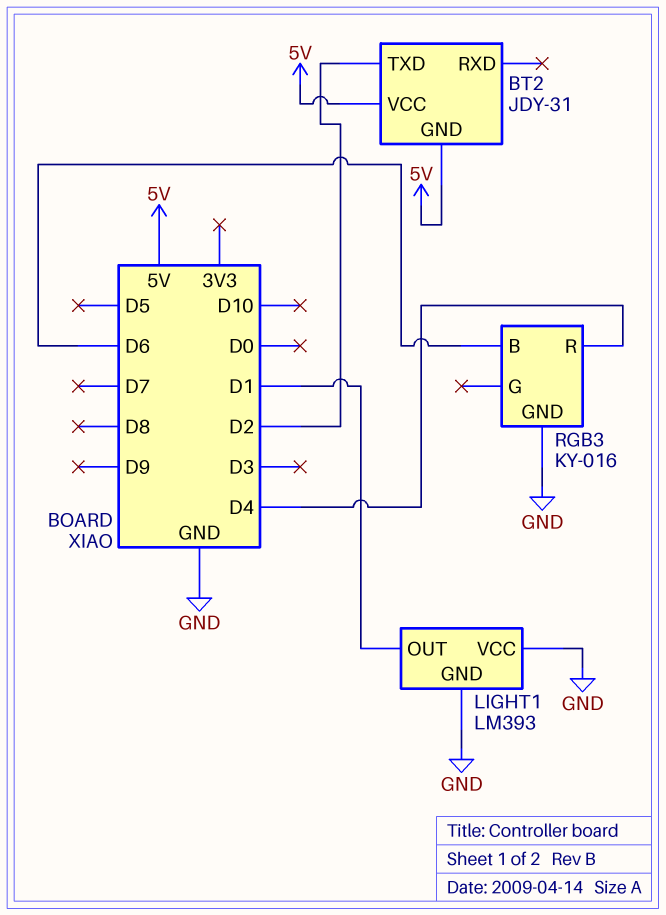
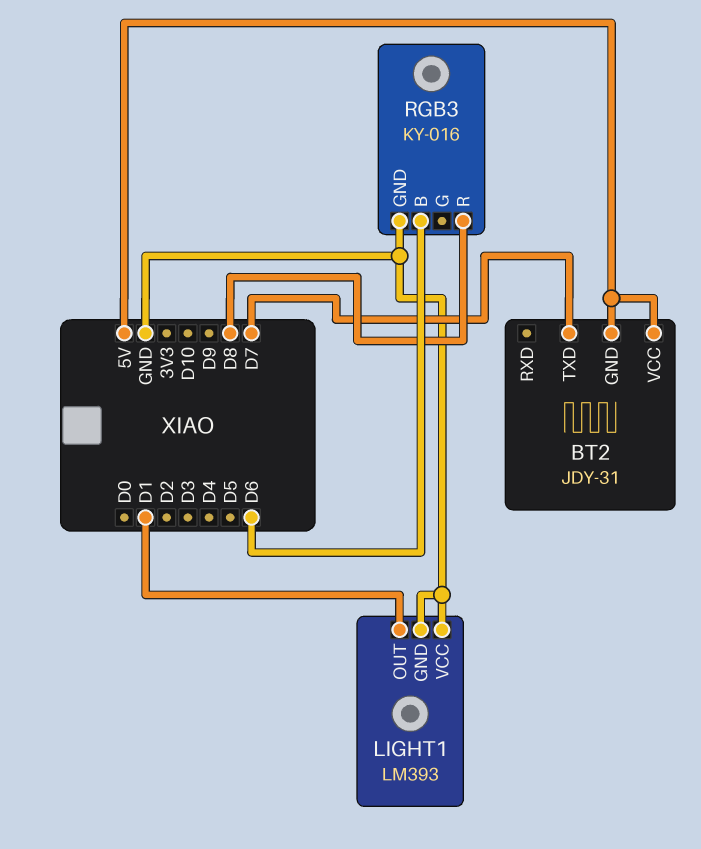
BT2 pin TXD: D2 -> D7
RGB3 pin R: D4 -> D8

